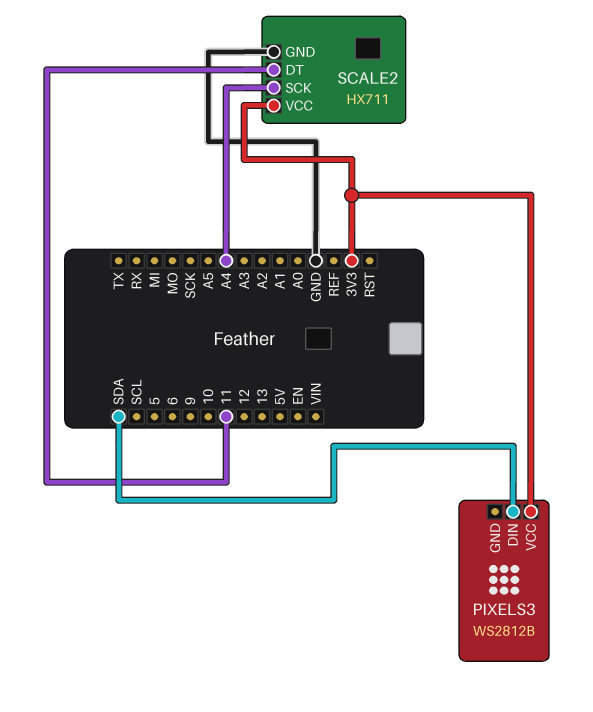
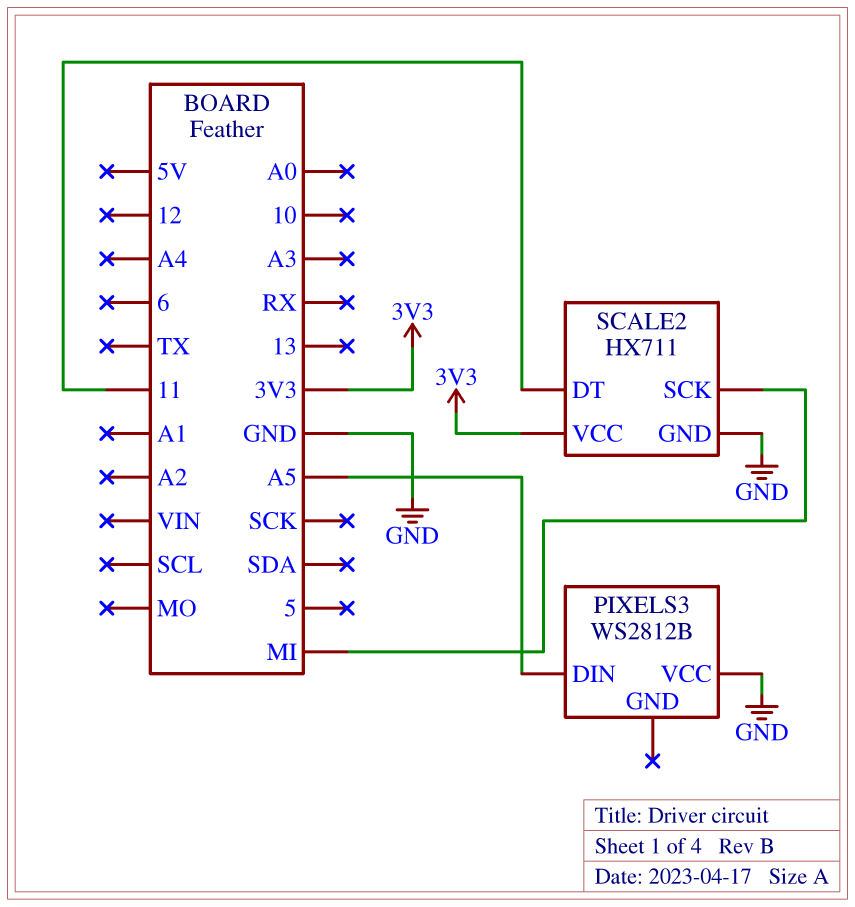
PIXELS3 pin DIN: SDA -> A5
PIXELS3 pin VCC: 3V3 -> GND
SCALE2 pin SCK: A4 -> MI

